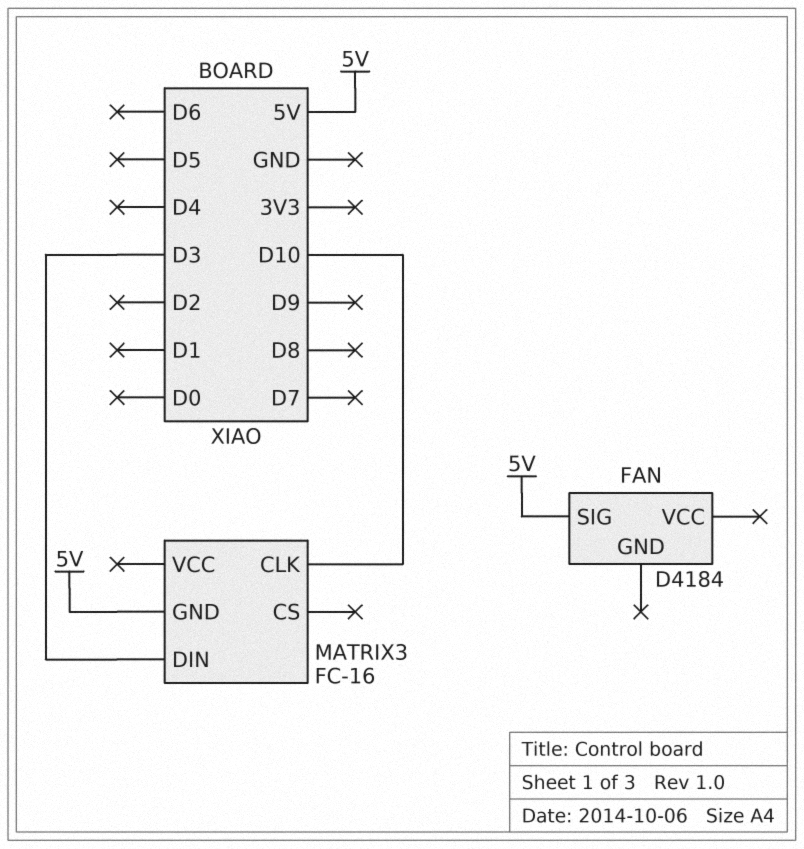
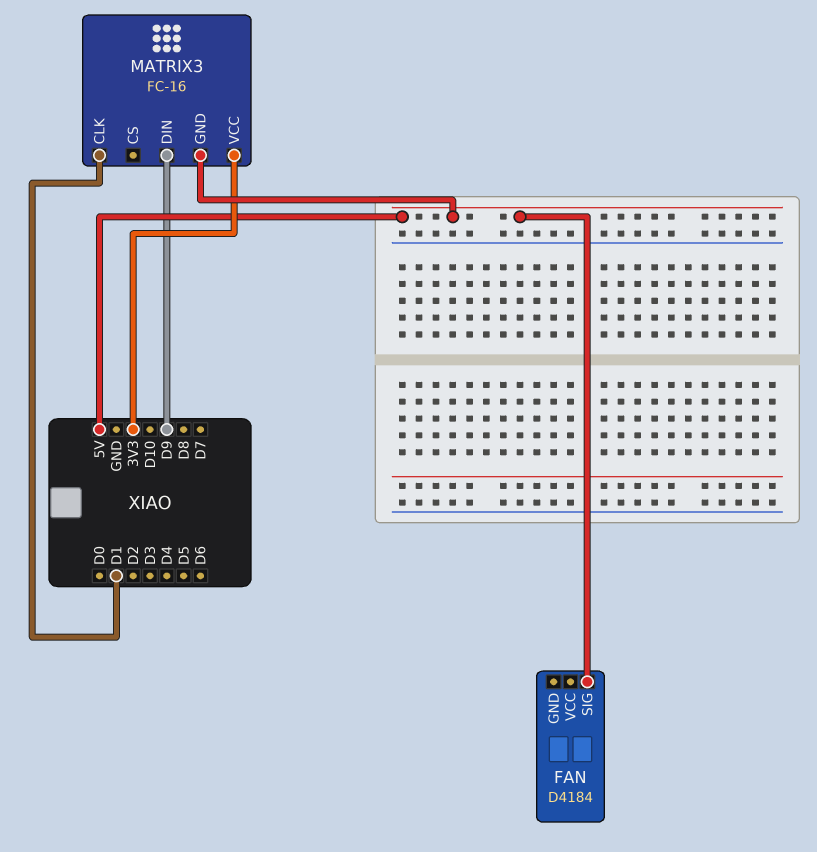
MATRIX3 pin CLK: D10 -> D1
MATRIX3 pin DIN: D3 -> D9
MATRIX3 pin VCC: none -> 3V3

